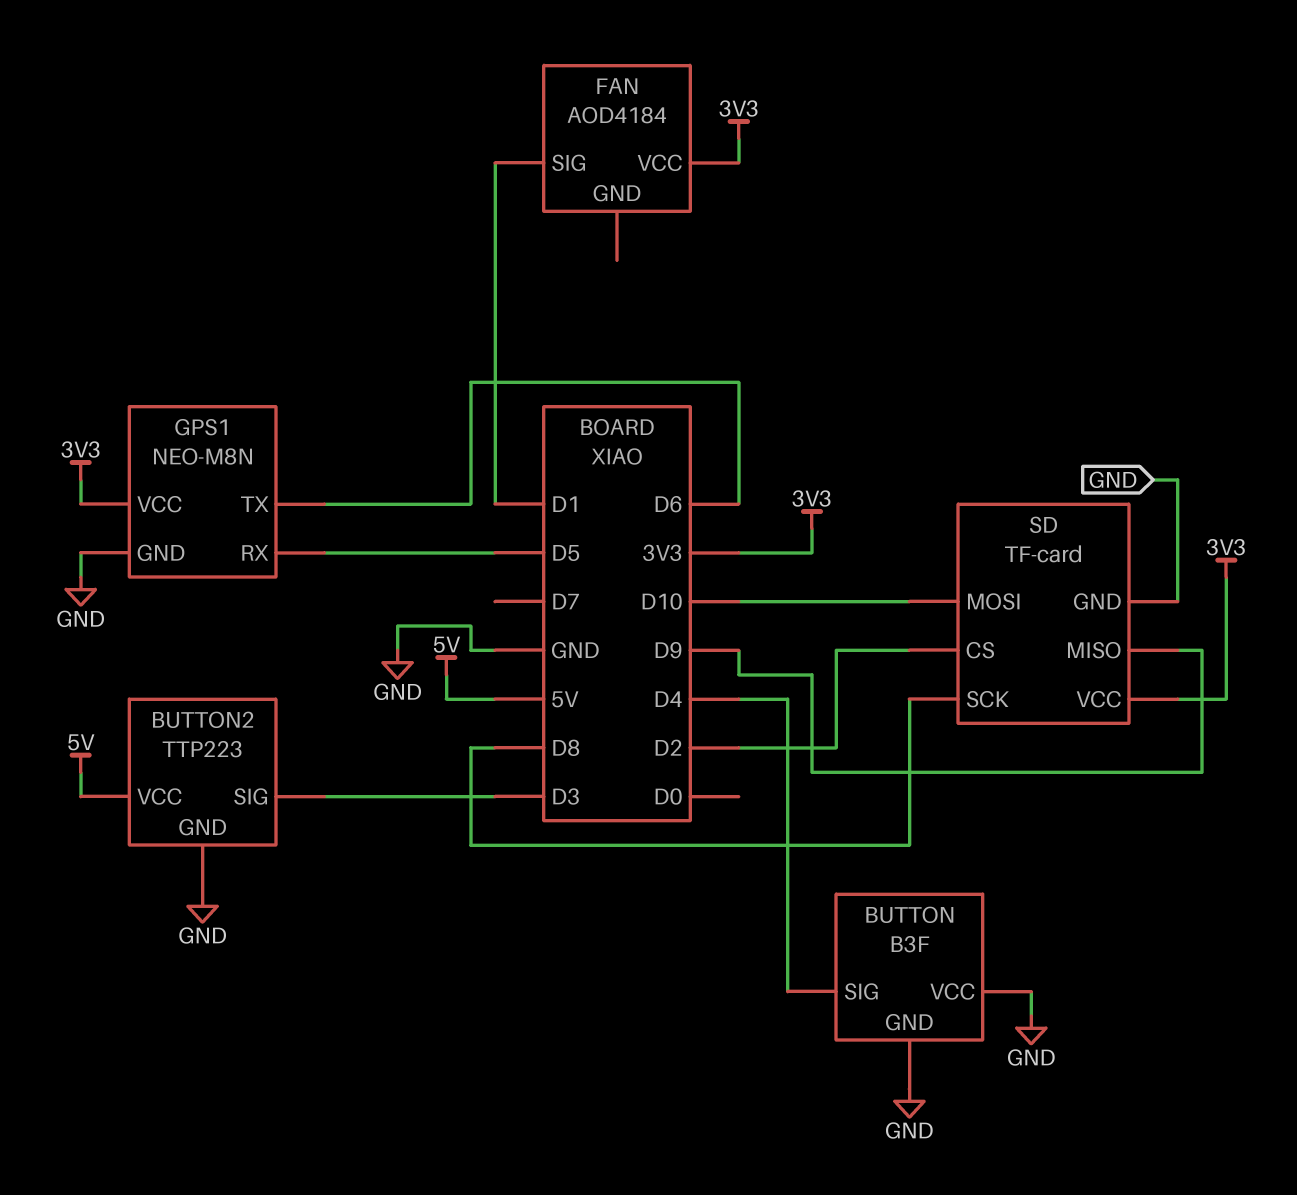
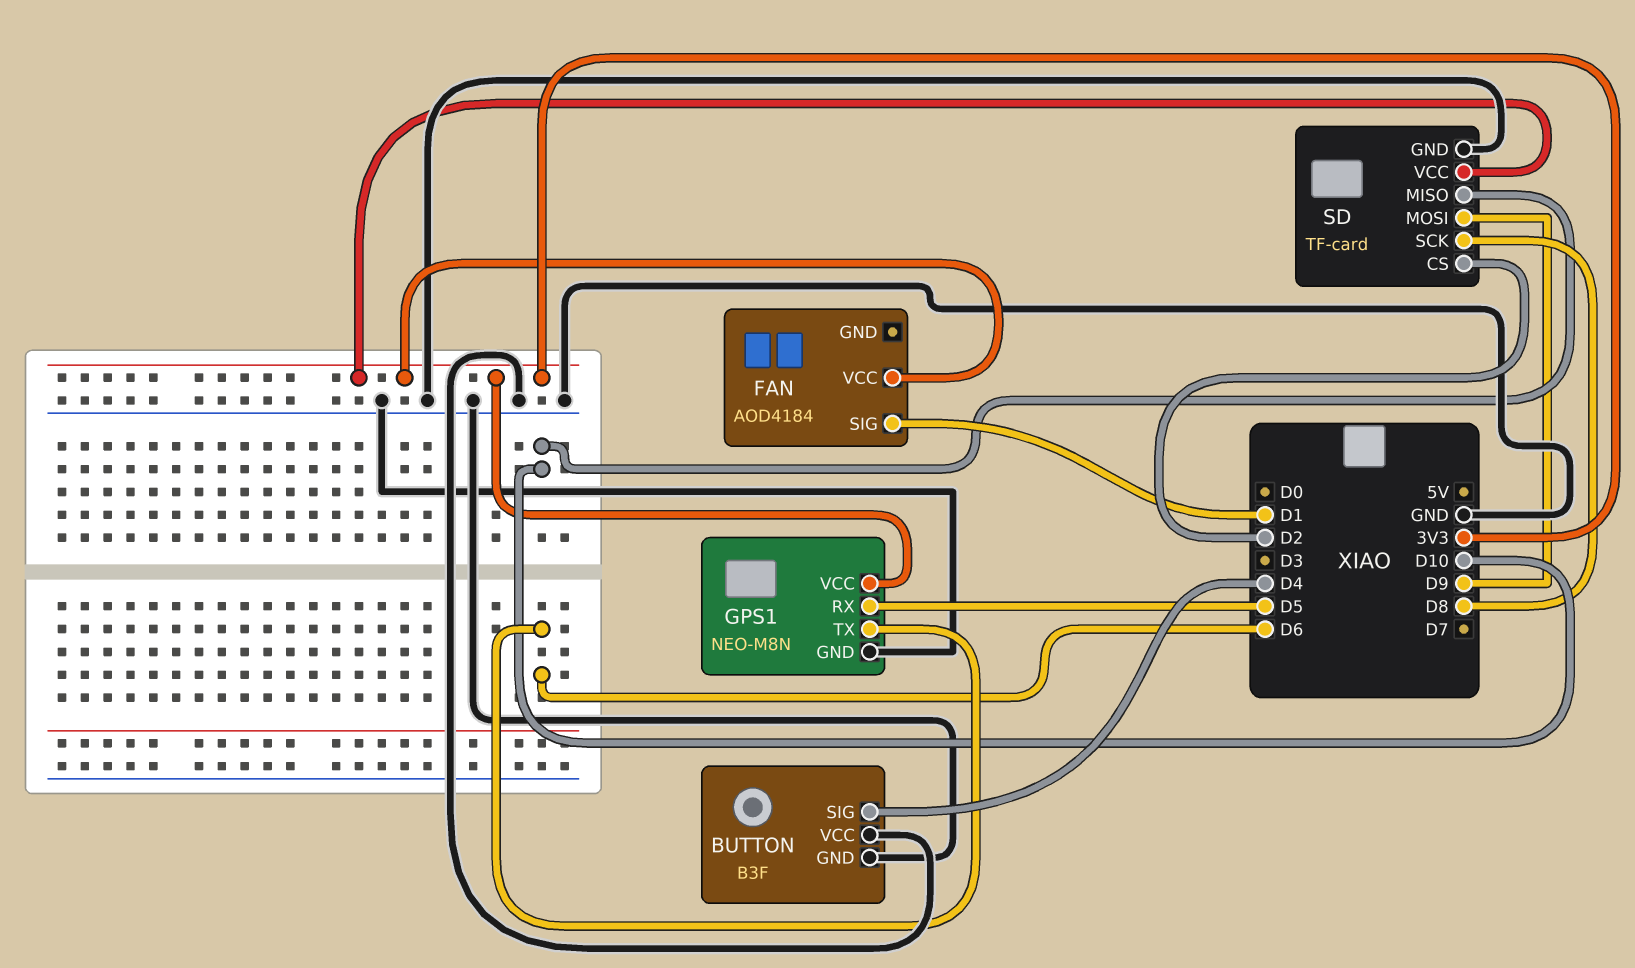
BUTTON2: TTP223 -> none
BUTTON2 pin GND: GND -> none
BUTTON2 pin SIG: D3 -> none
BUTTON2 pin VCC: 5V -> none
SD pin MISO: D9 -> D10
SD pin MOSI: D10 -> D9

